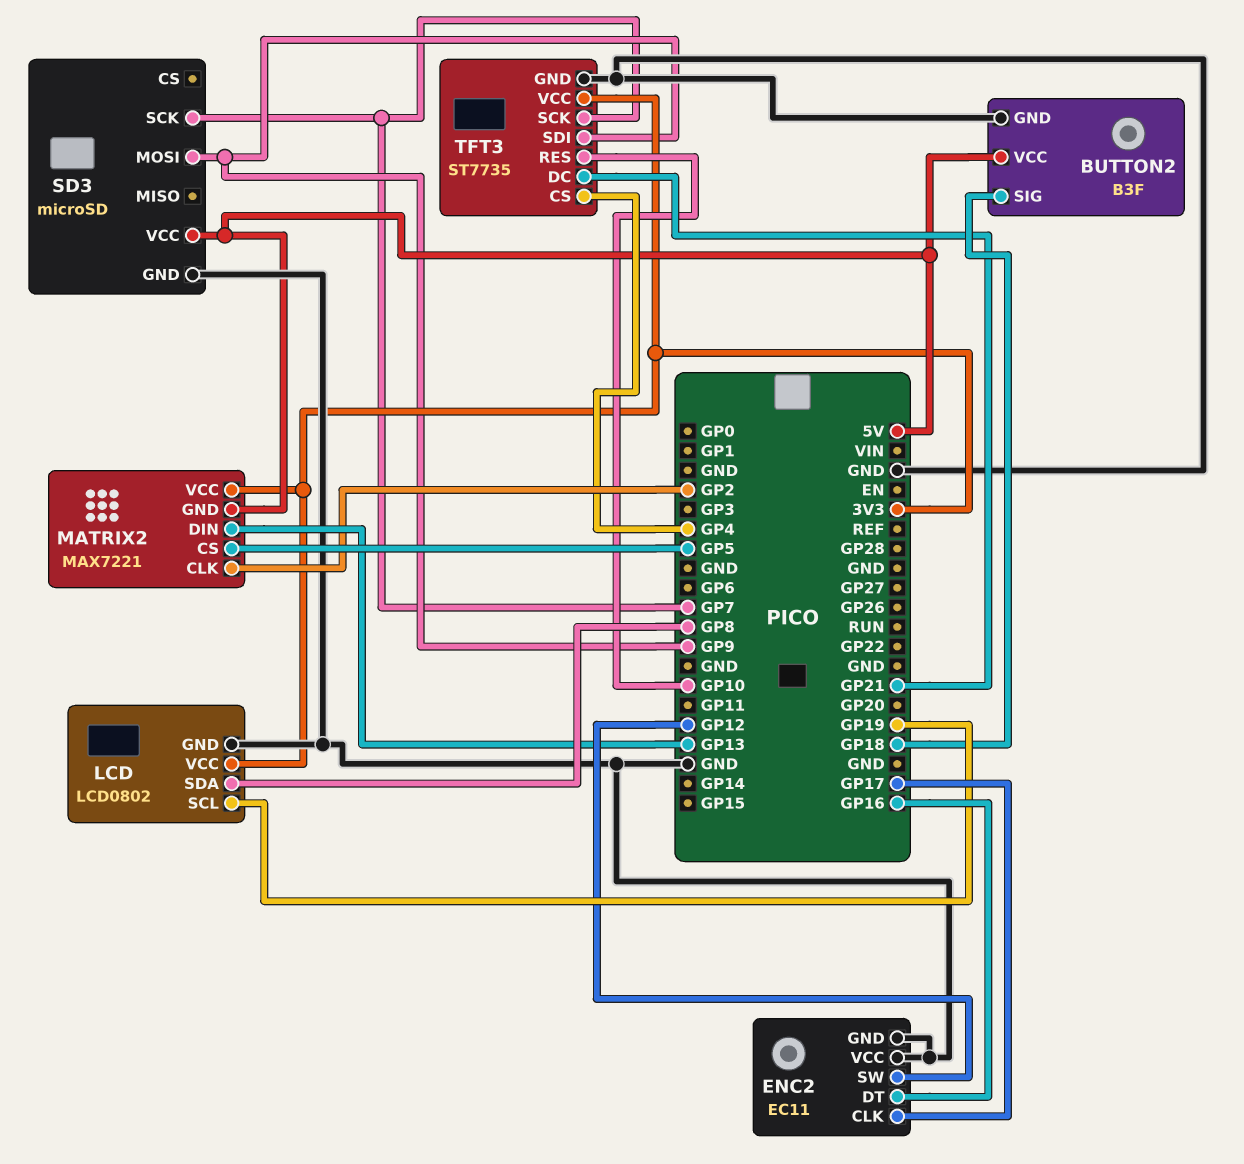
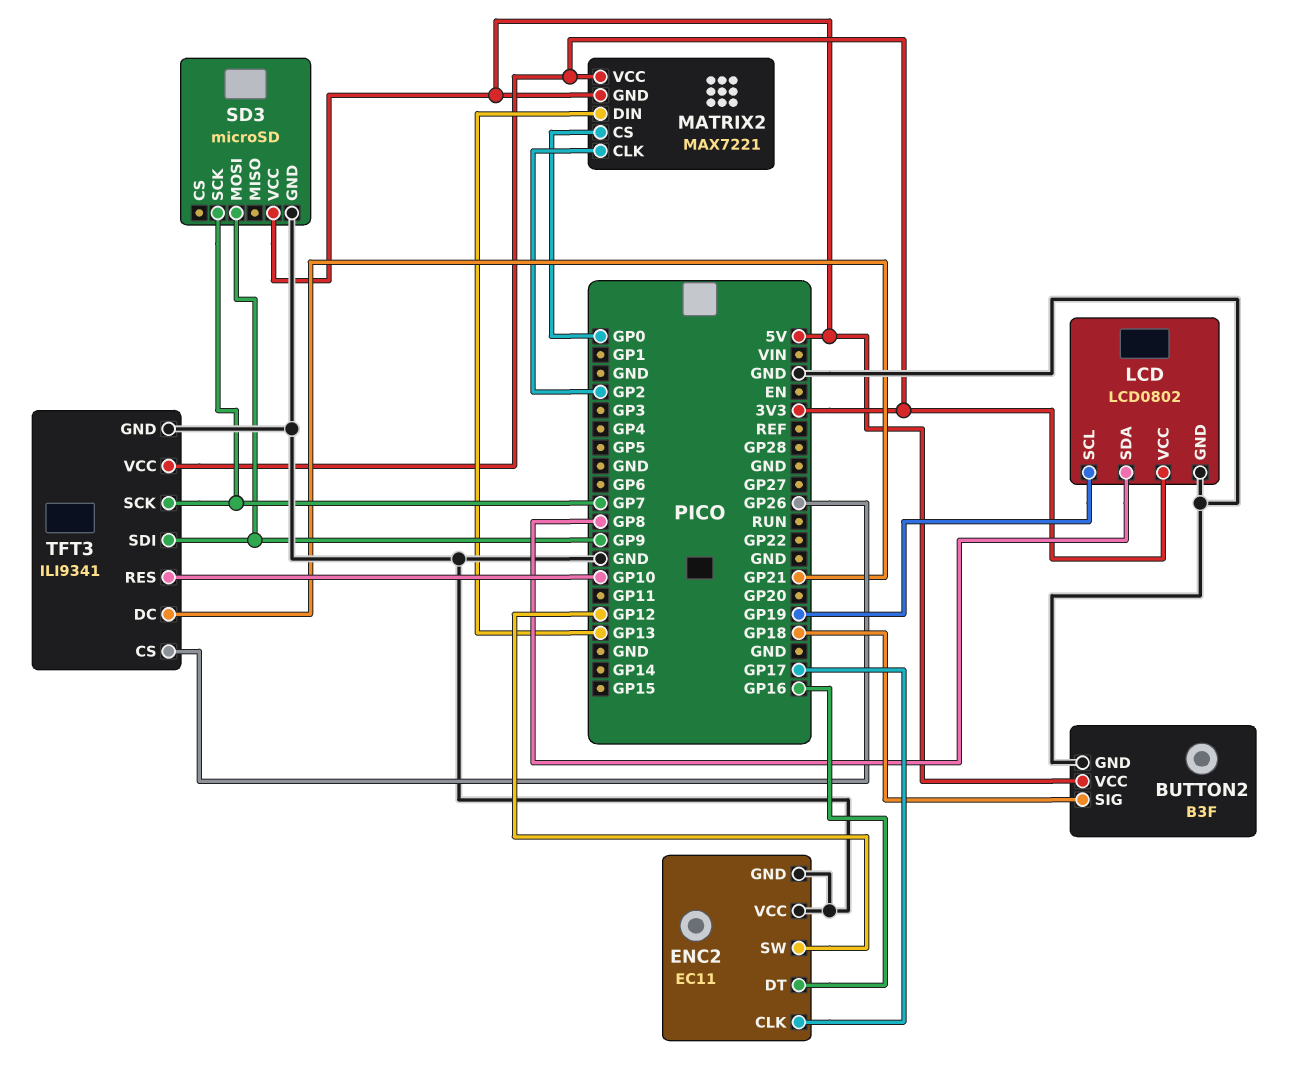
MATRIX2 pin CS: GP5 -> GP0
TFT3: ST7735 -> ILI9341
TFT3 pin CS: GP4 -> GP26

